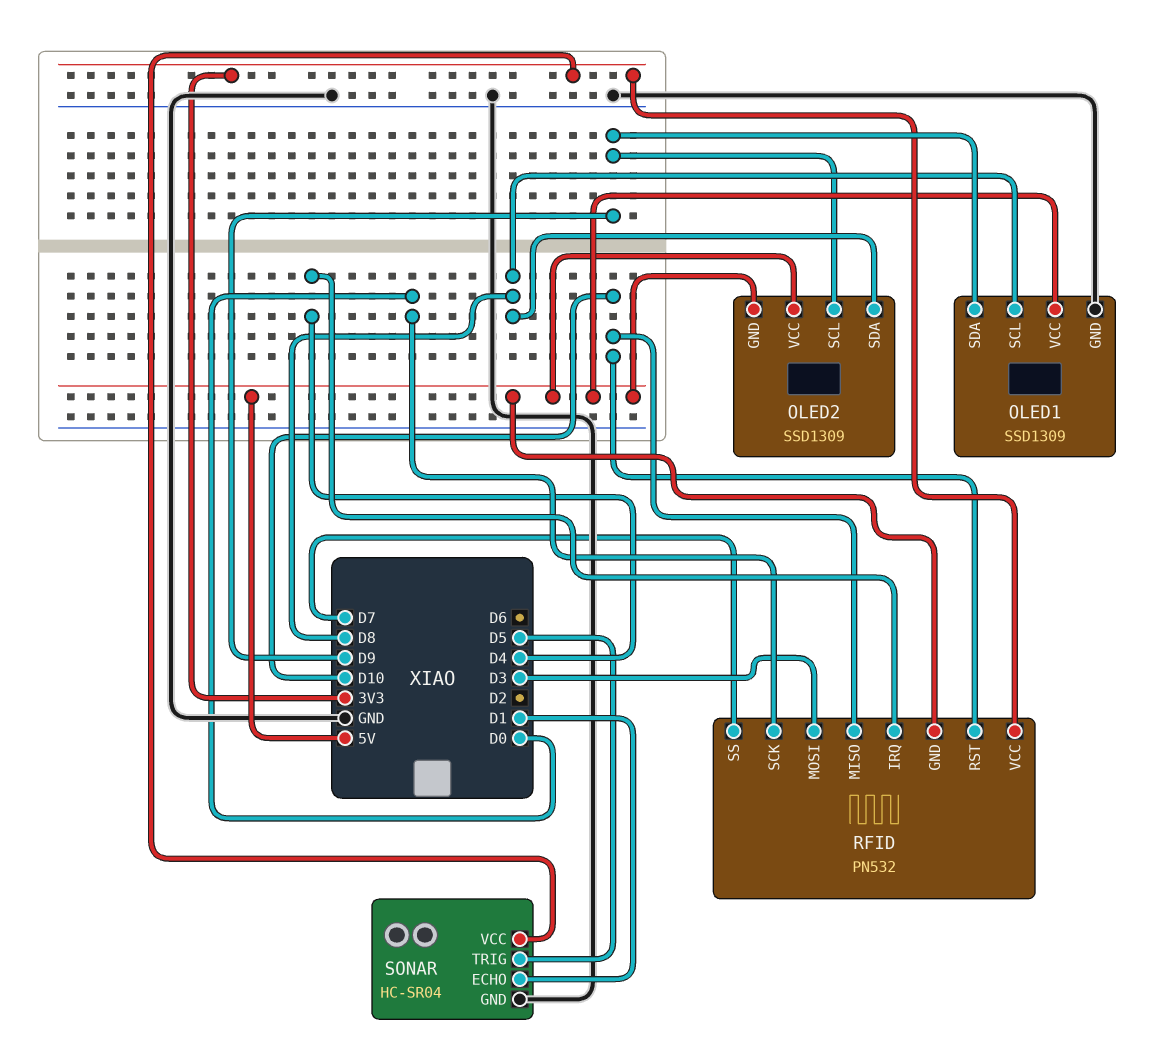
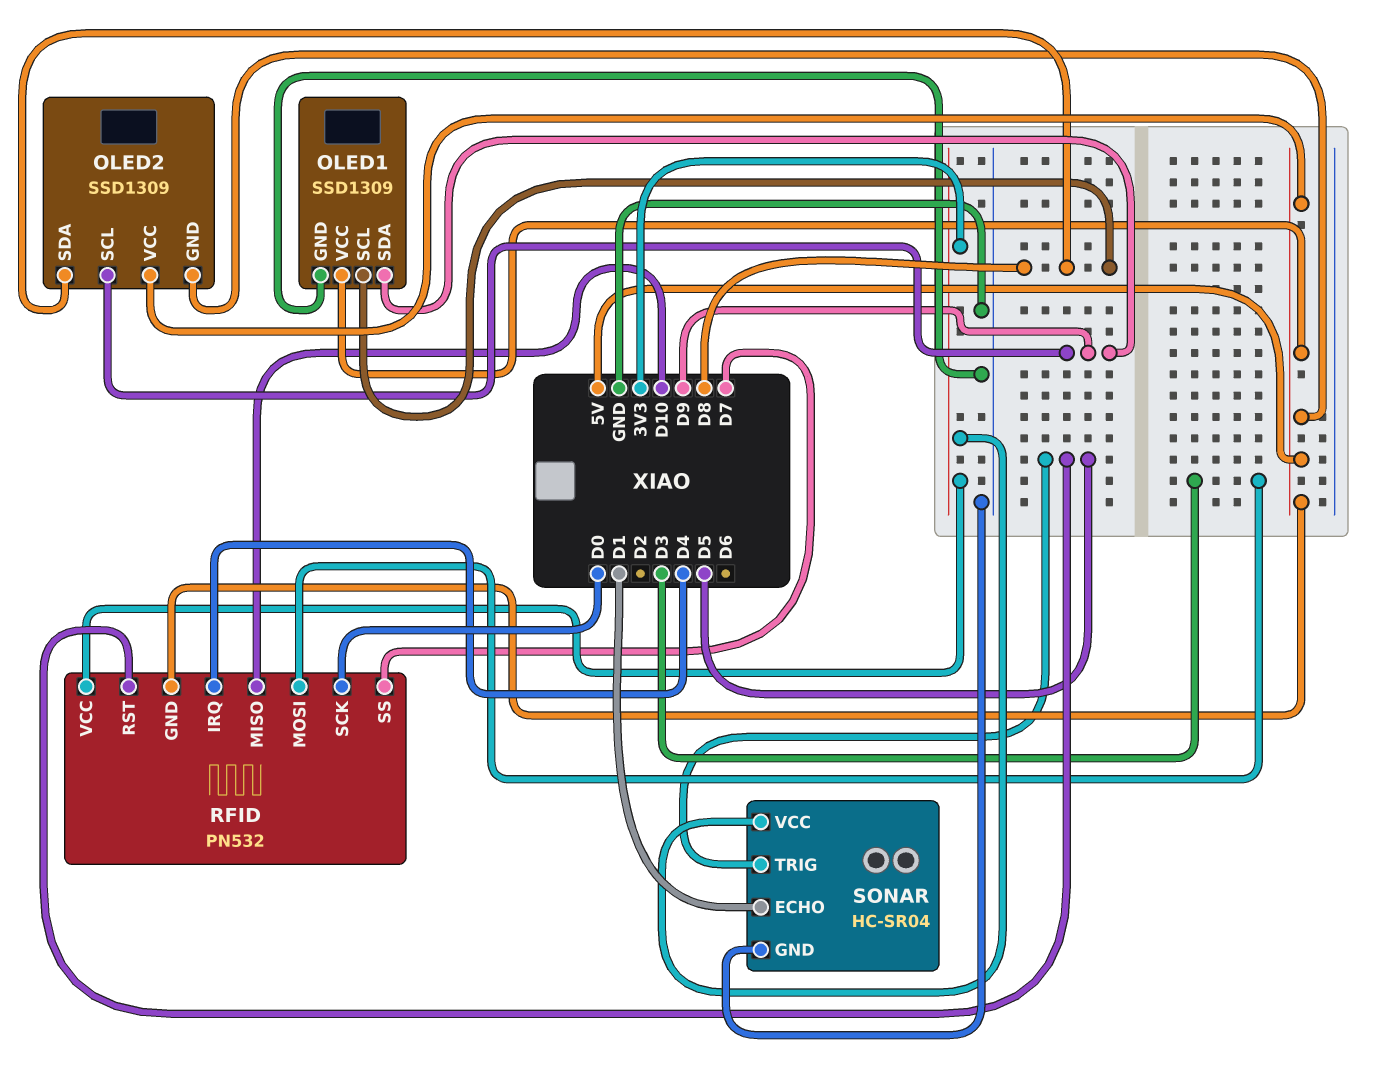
RFID pin RST: D10 -> D5

